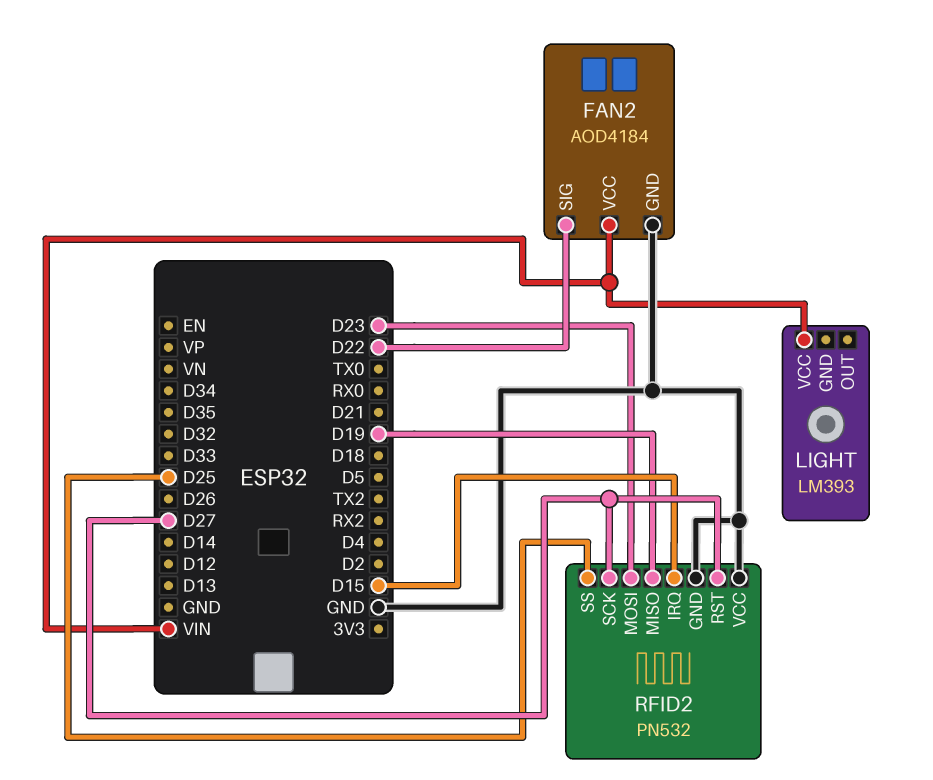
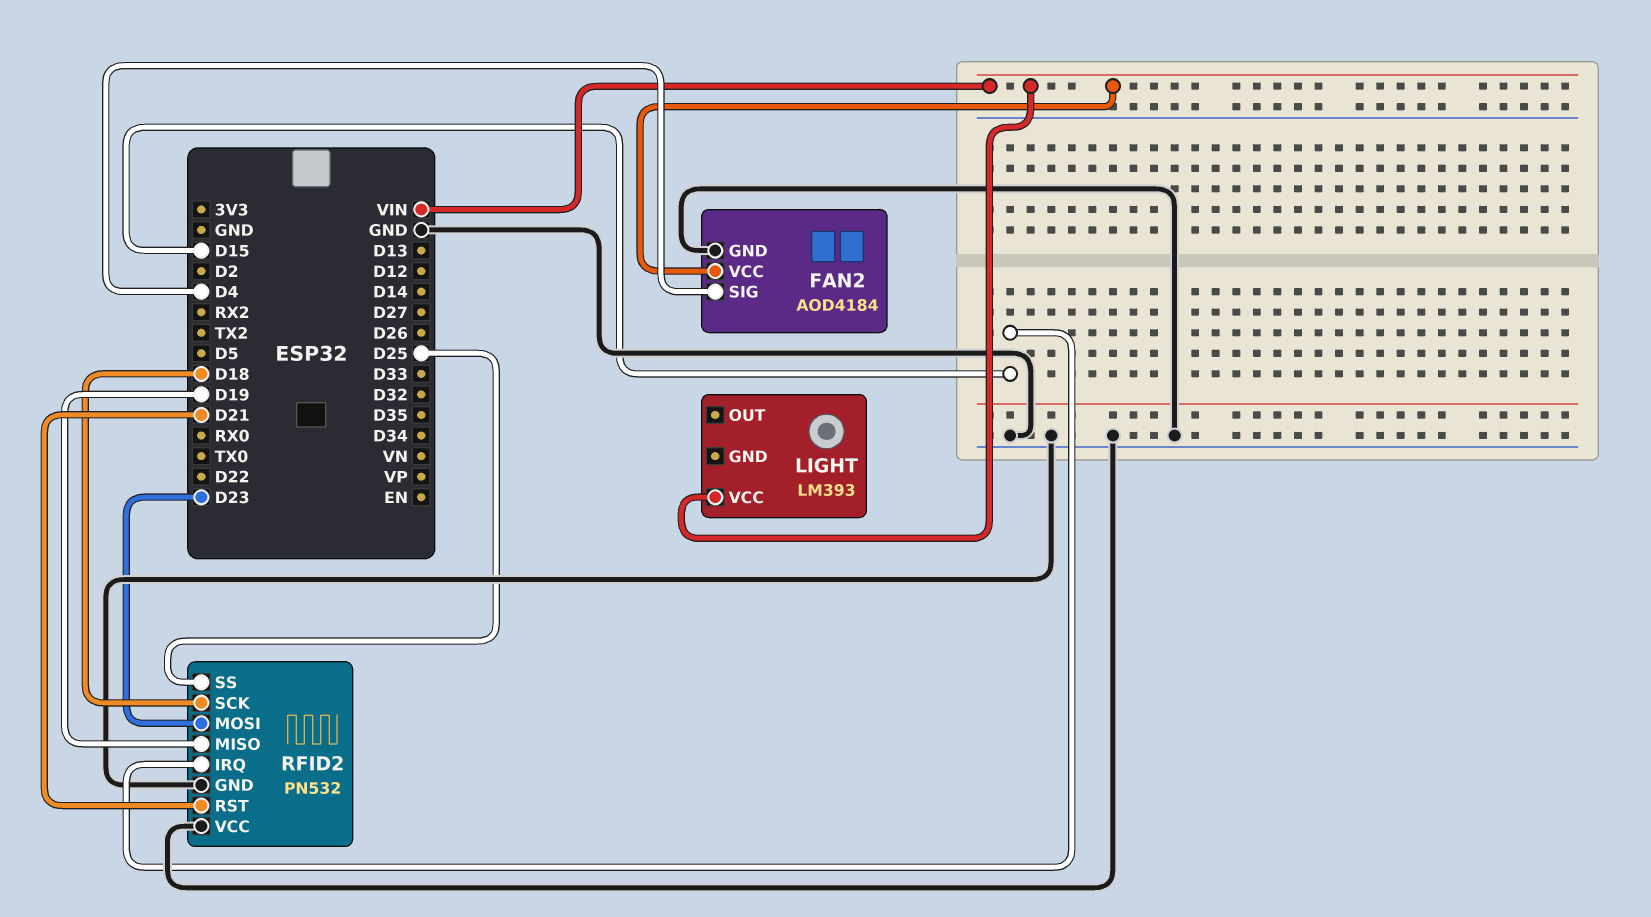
FAN2 pin SIG: D22 -> D4
RFID2 pin RST: D27 -> D21
RFID2 pin SCK: D27 -> D18

